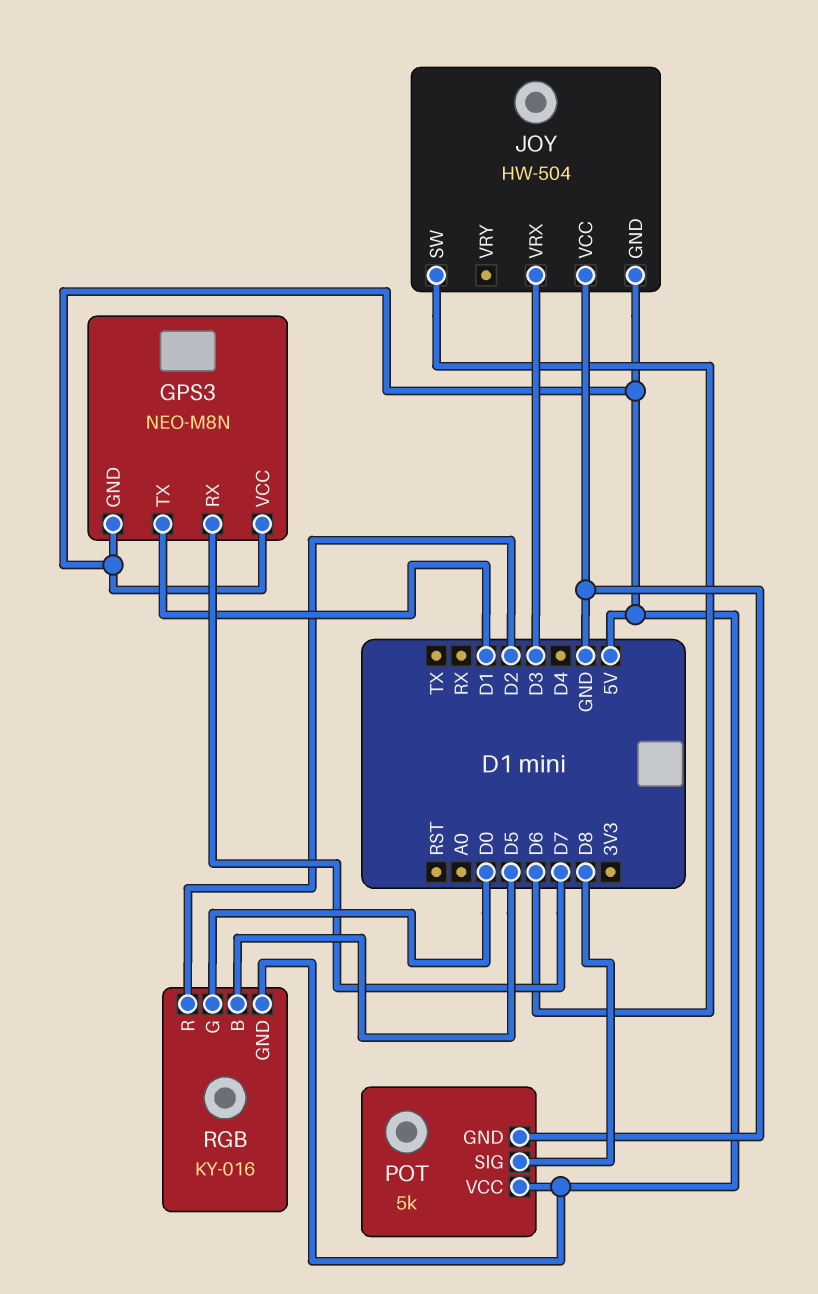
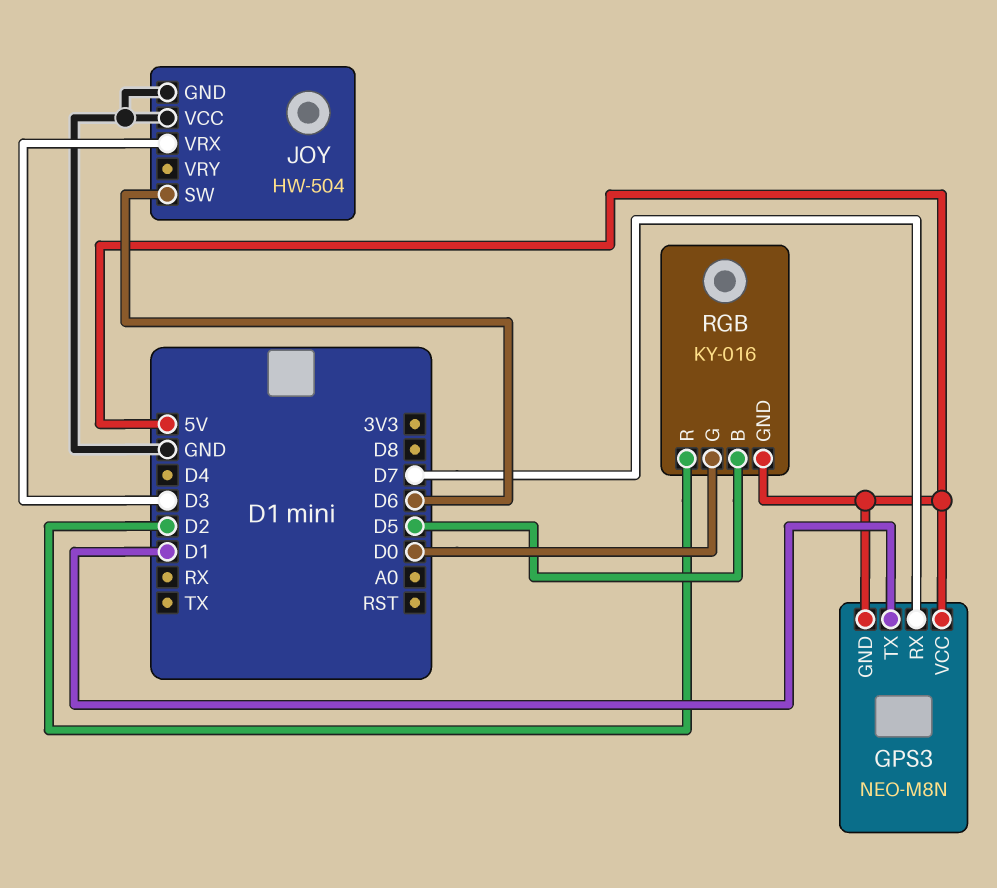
JOY pin GND: 5V -> GND
POT: 5k -> none
POT pin GND: GND -> none
POT pin SIG: D8 -> none
POT pin VCC: 5V -> none

